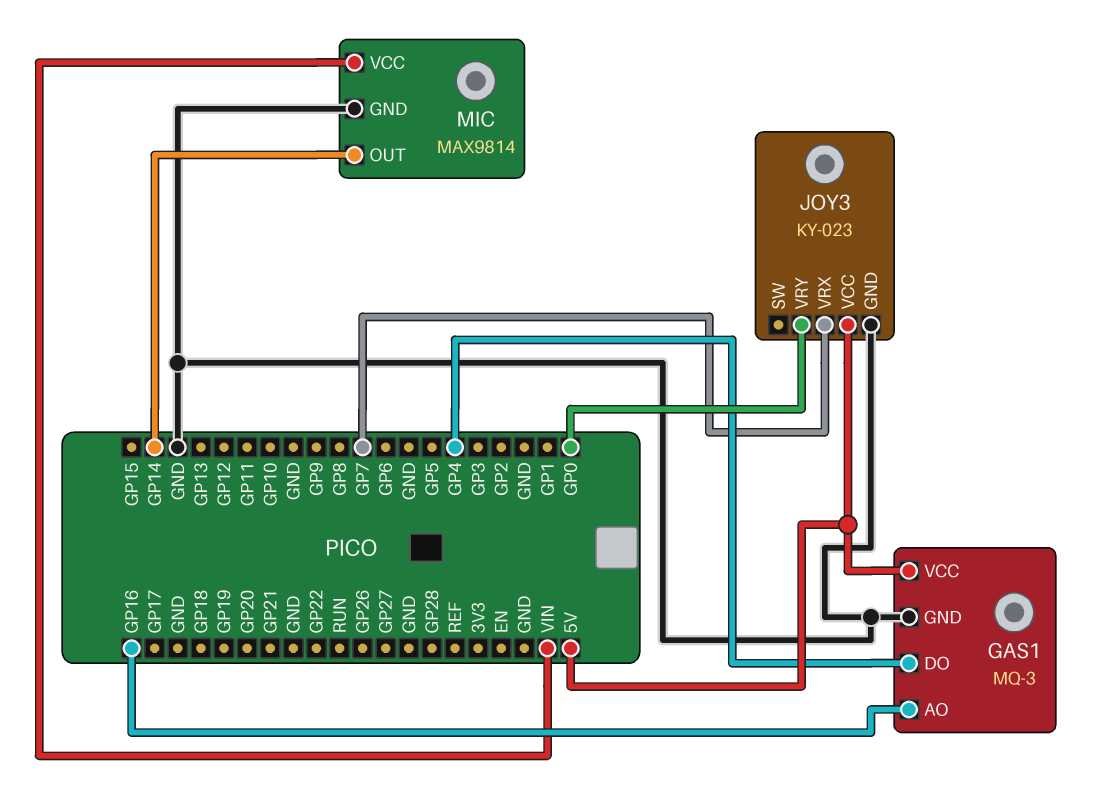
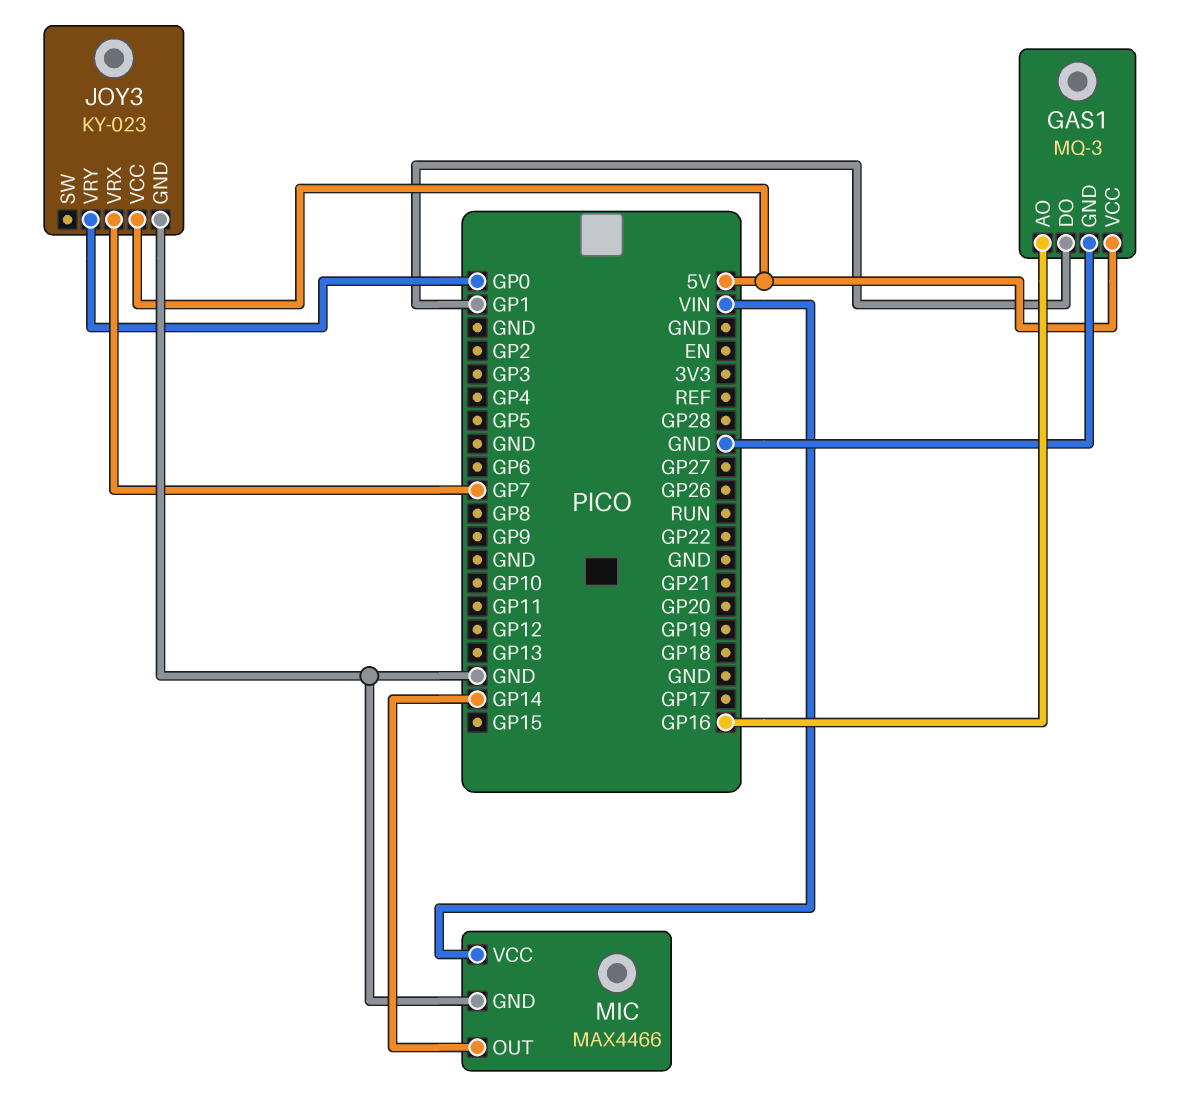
GAS1 pin DO: GP4 -> GP1
MIC: MAX9814 -> MAX4466

